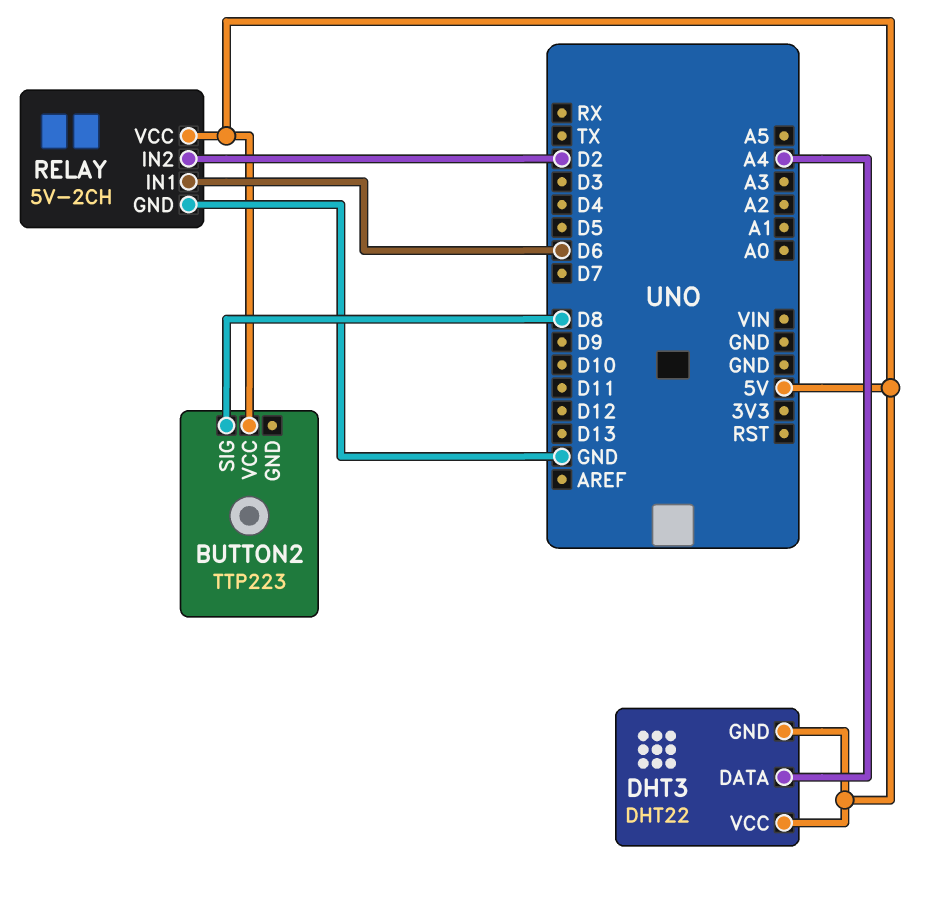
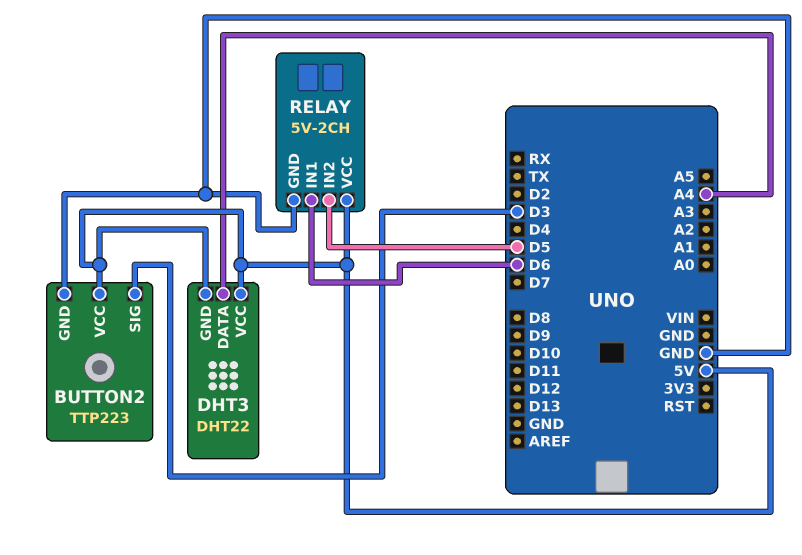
BUTTON2 pin GND: none -> GND
BUTTON2 pin SIG: D8 -> D3
RELAY pin IN2: D2 -> D5

